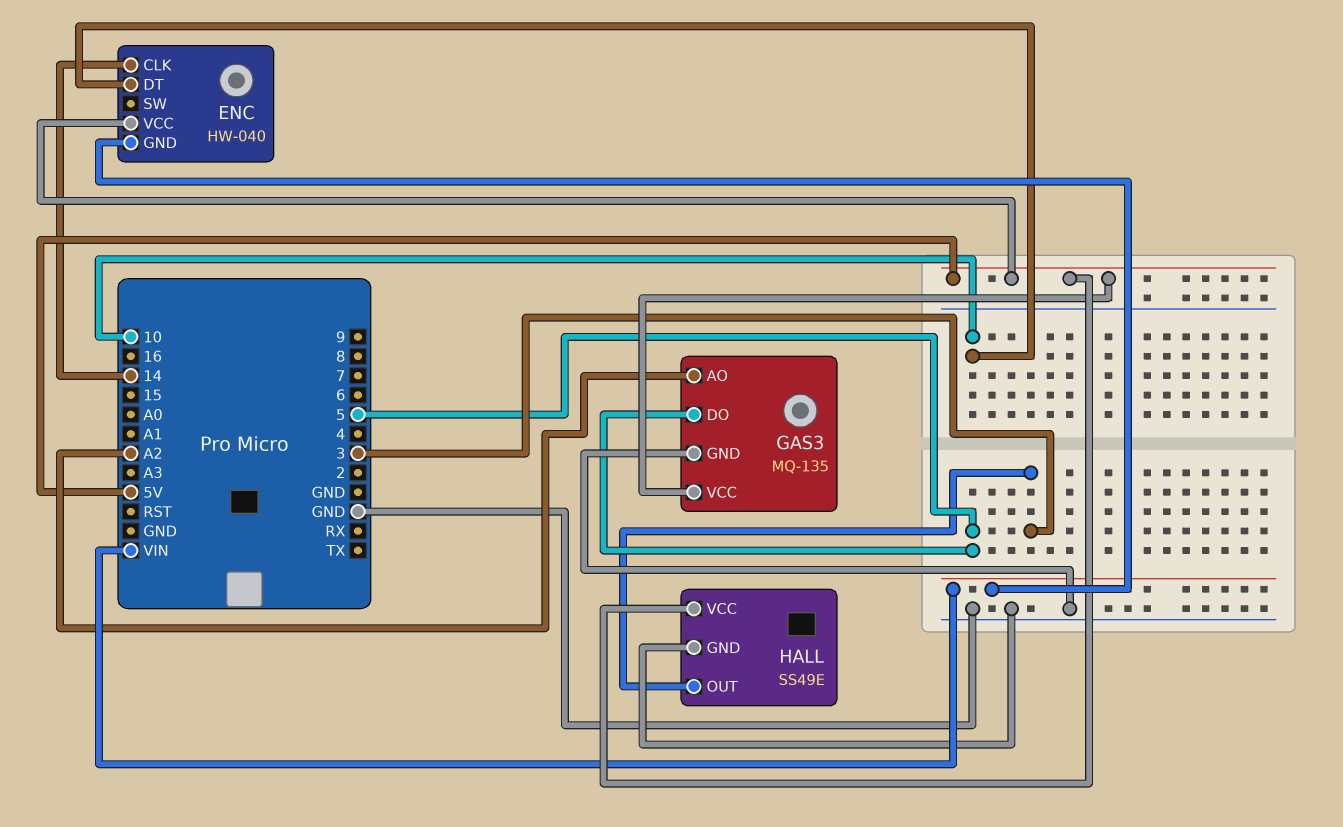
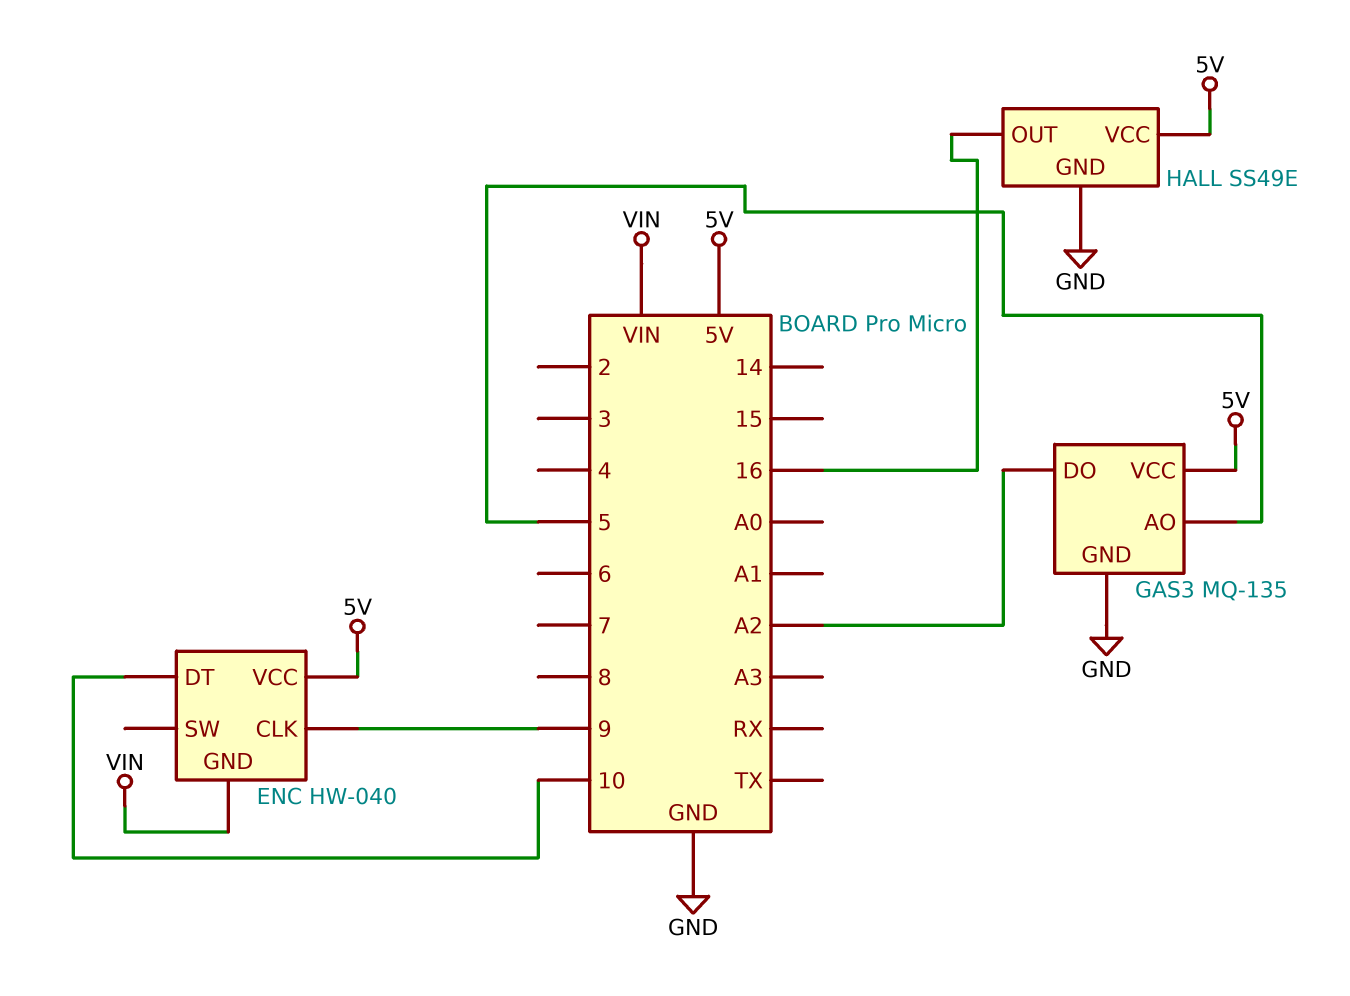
ENC pin CLK: 14 -> 9
GAS3 pin AO: A2 -> 5
GAS3 pin DO: 5 -> A2
HALL pin OUT: 3 -> 16

